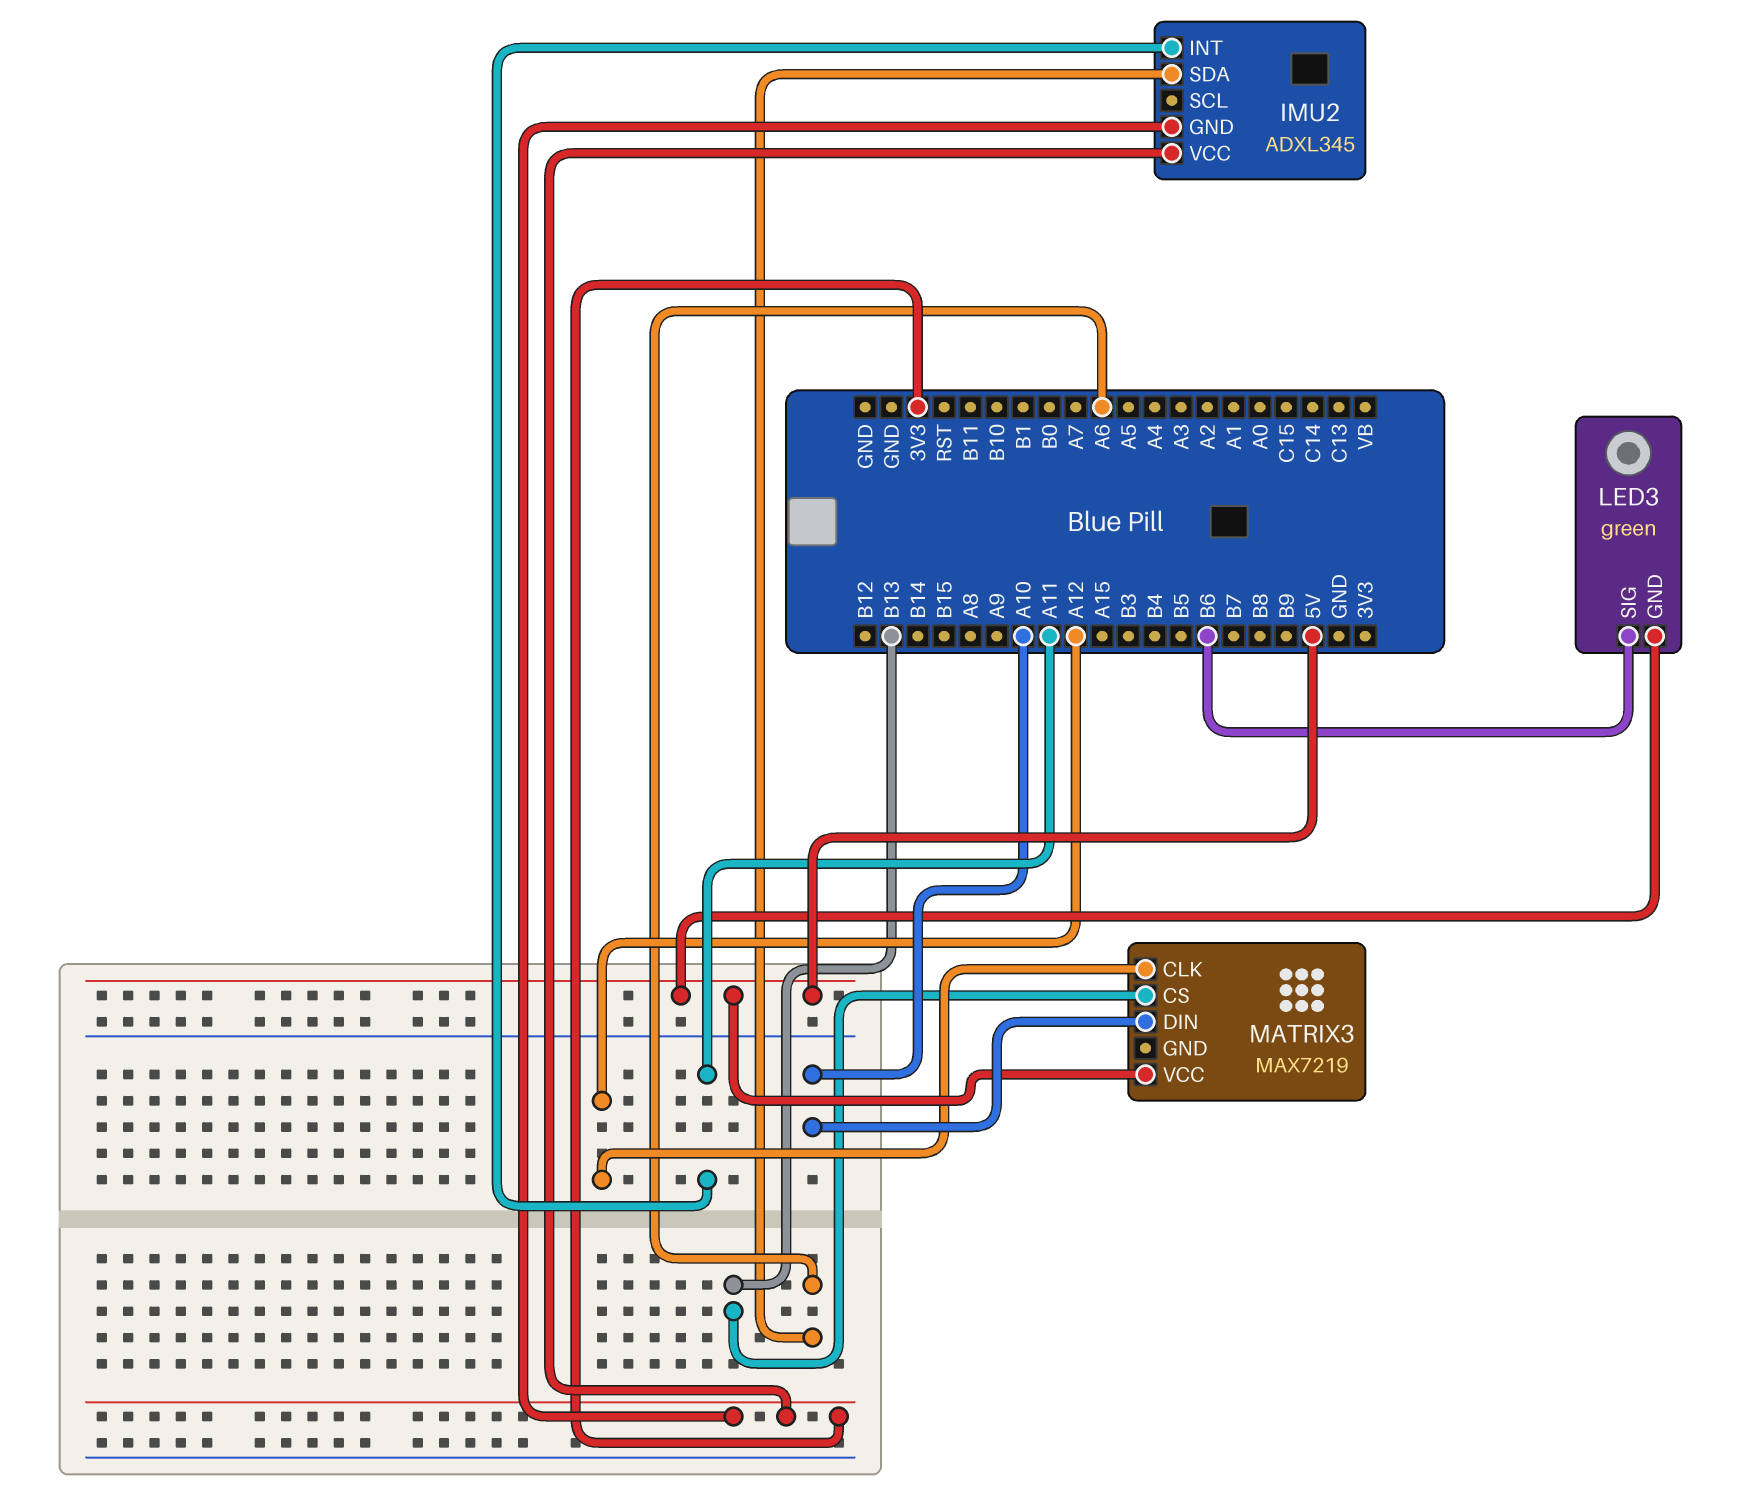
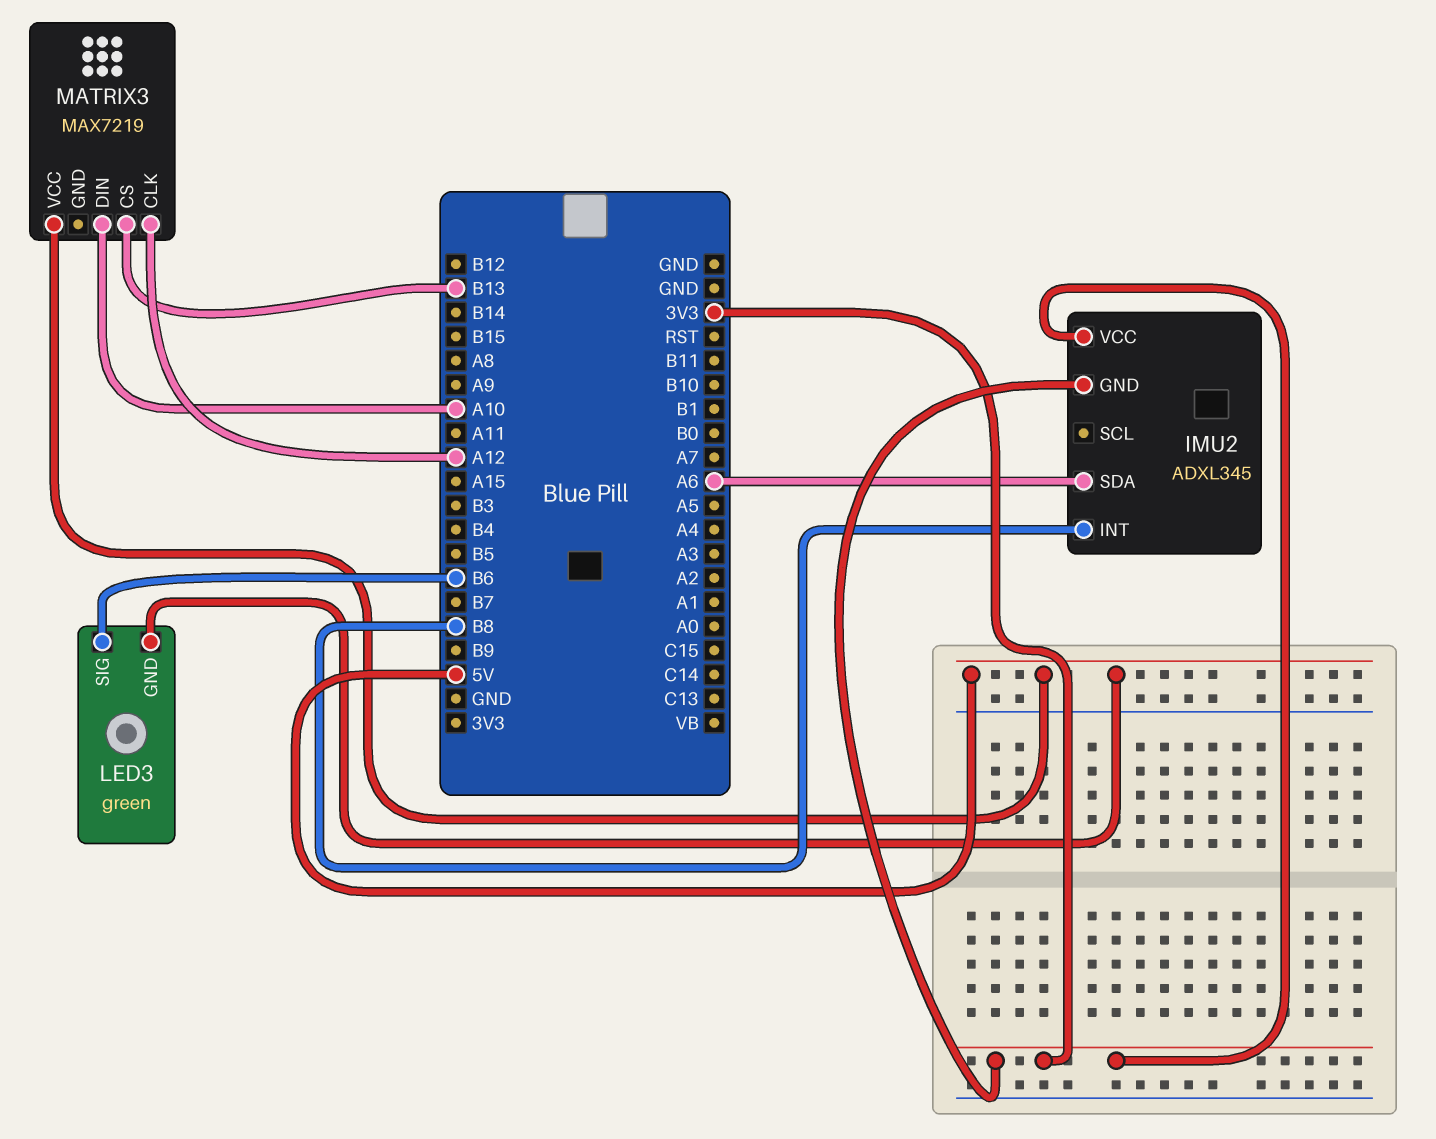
IMU2 pin INT: A11 -> B8

